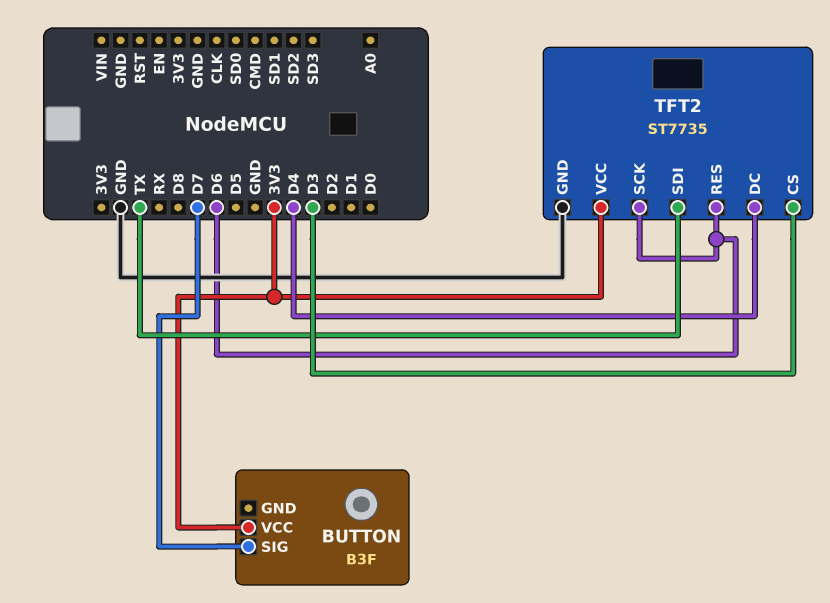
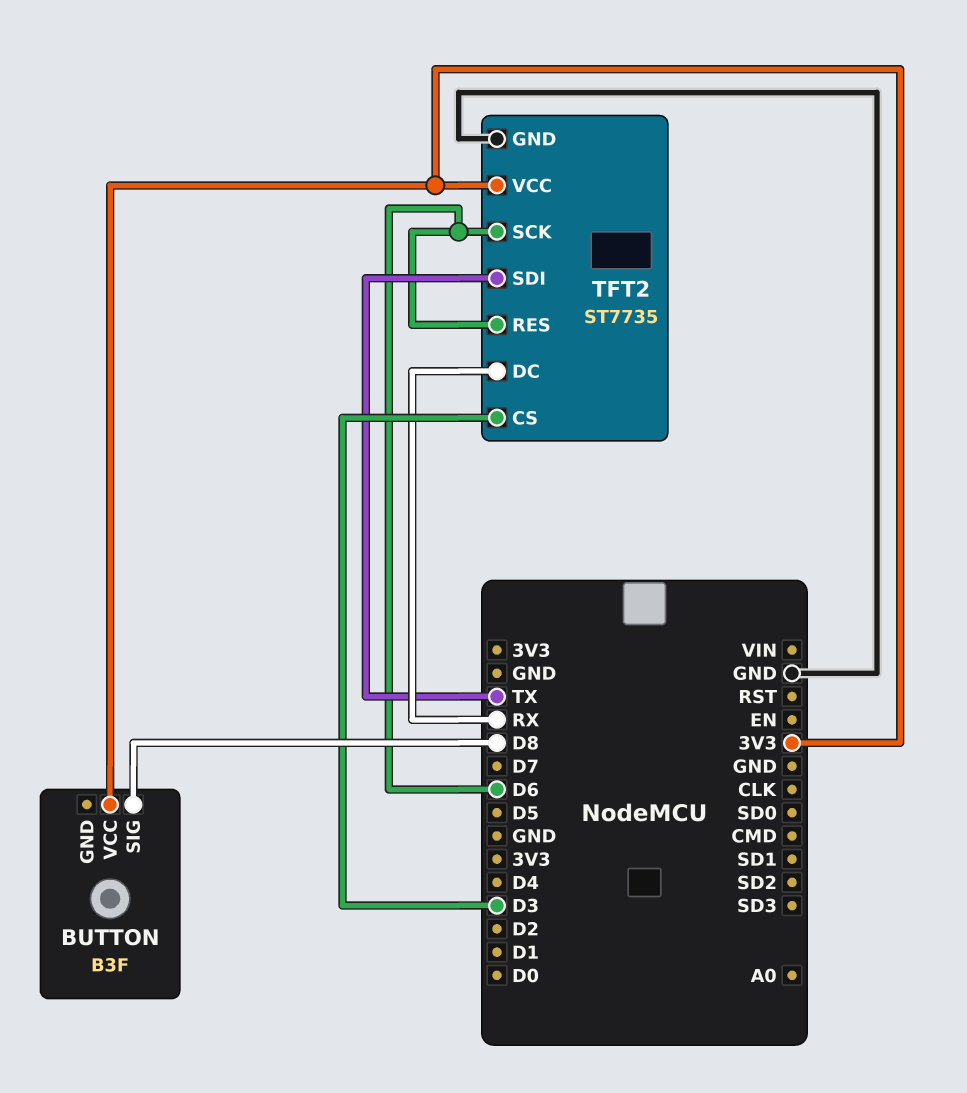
BUTTON pin SIG: D7 -> D8
TFT2 pin DC: D4 -> RX

